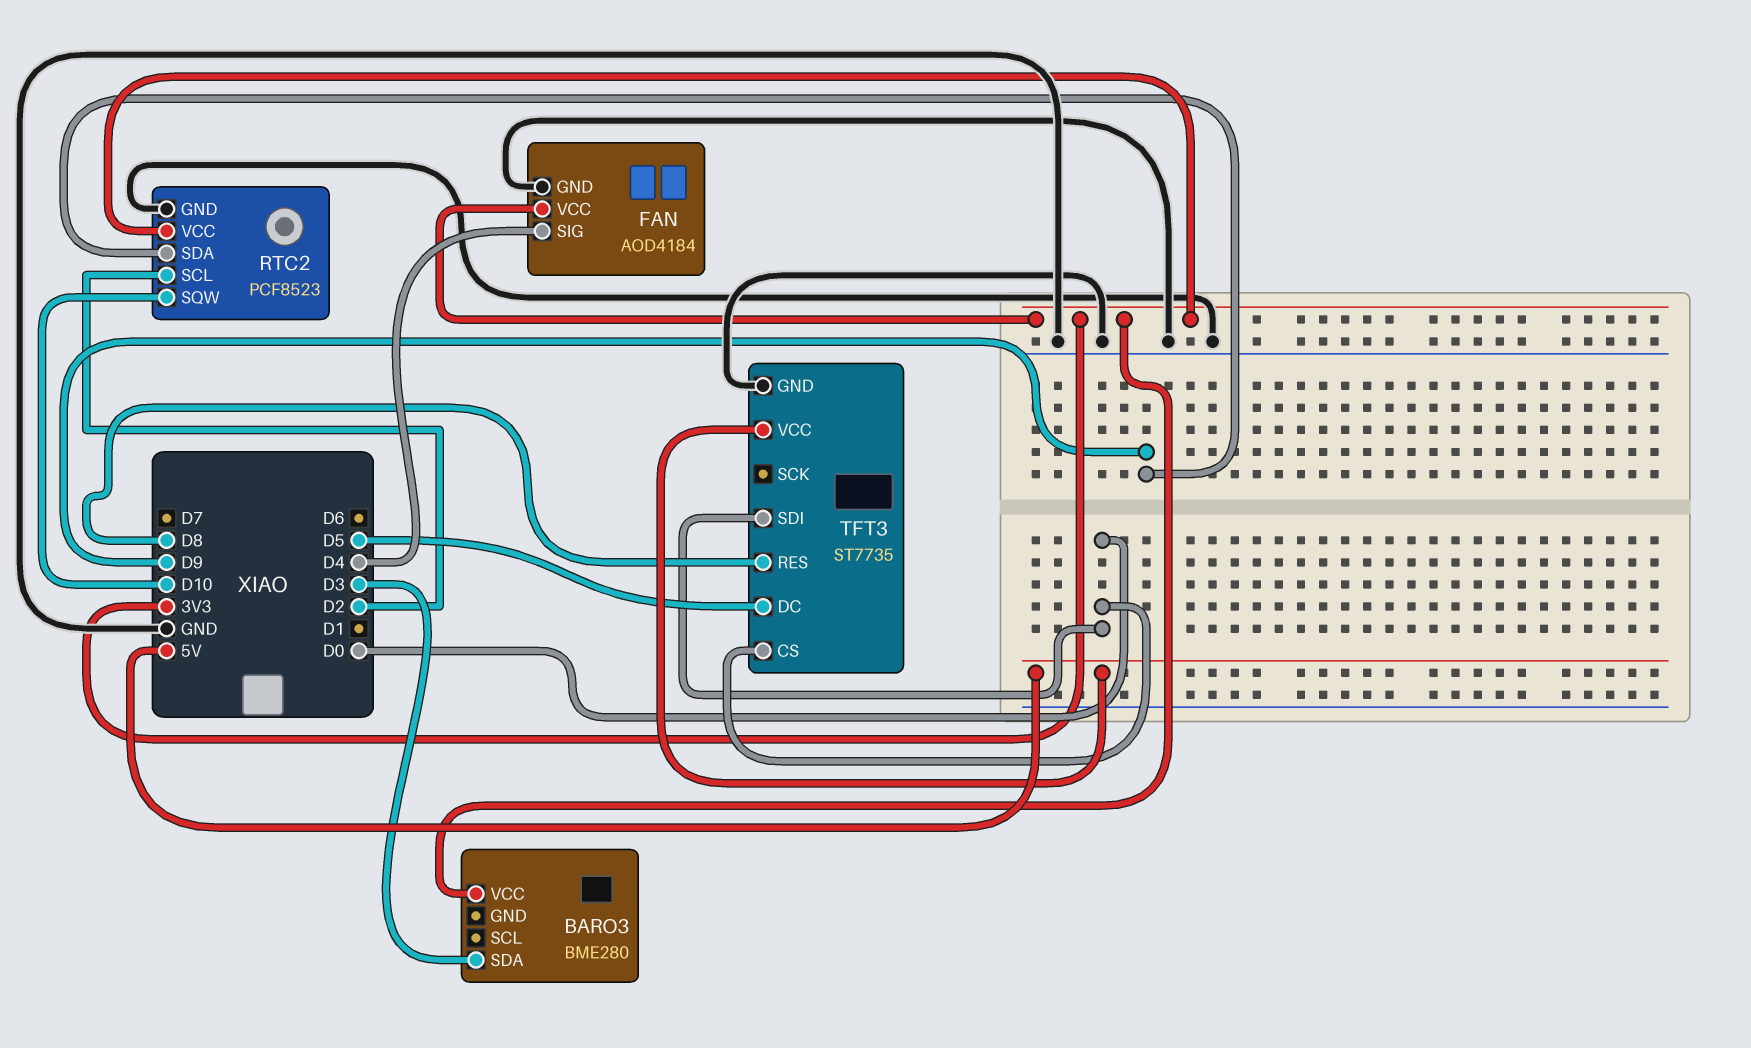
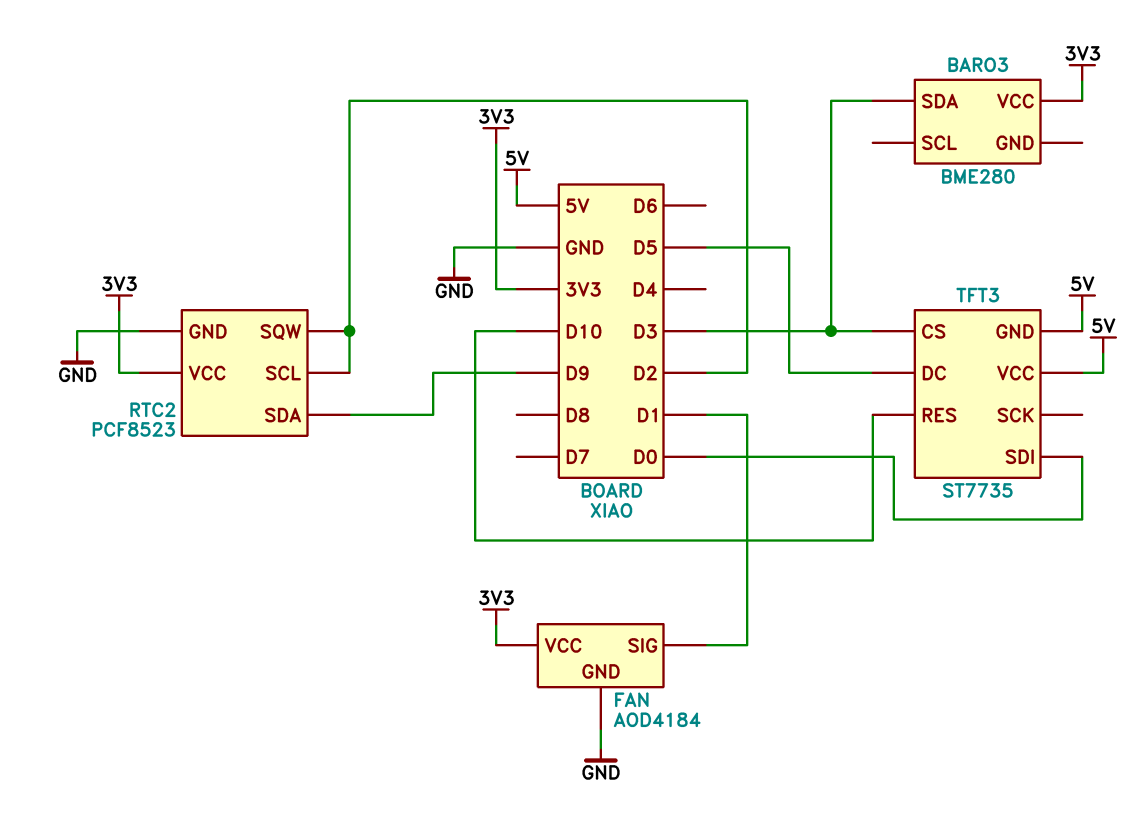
FAN pin SIG: D4 -> D1
RTC2 pin SQW: D10 -> D2
TFT3 pin CS: D0 -> D3
TFT3 pin GND: GND -> 5V
TFT3 pin RES: D8 -> D10

